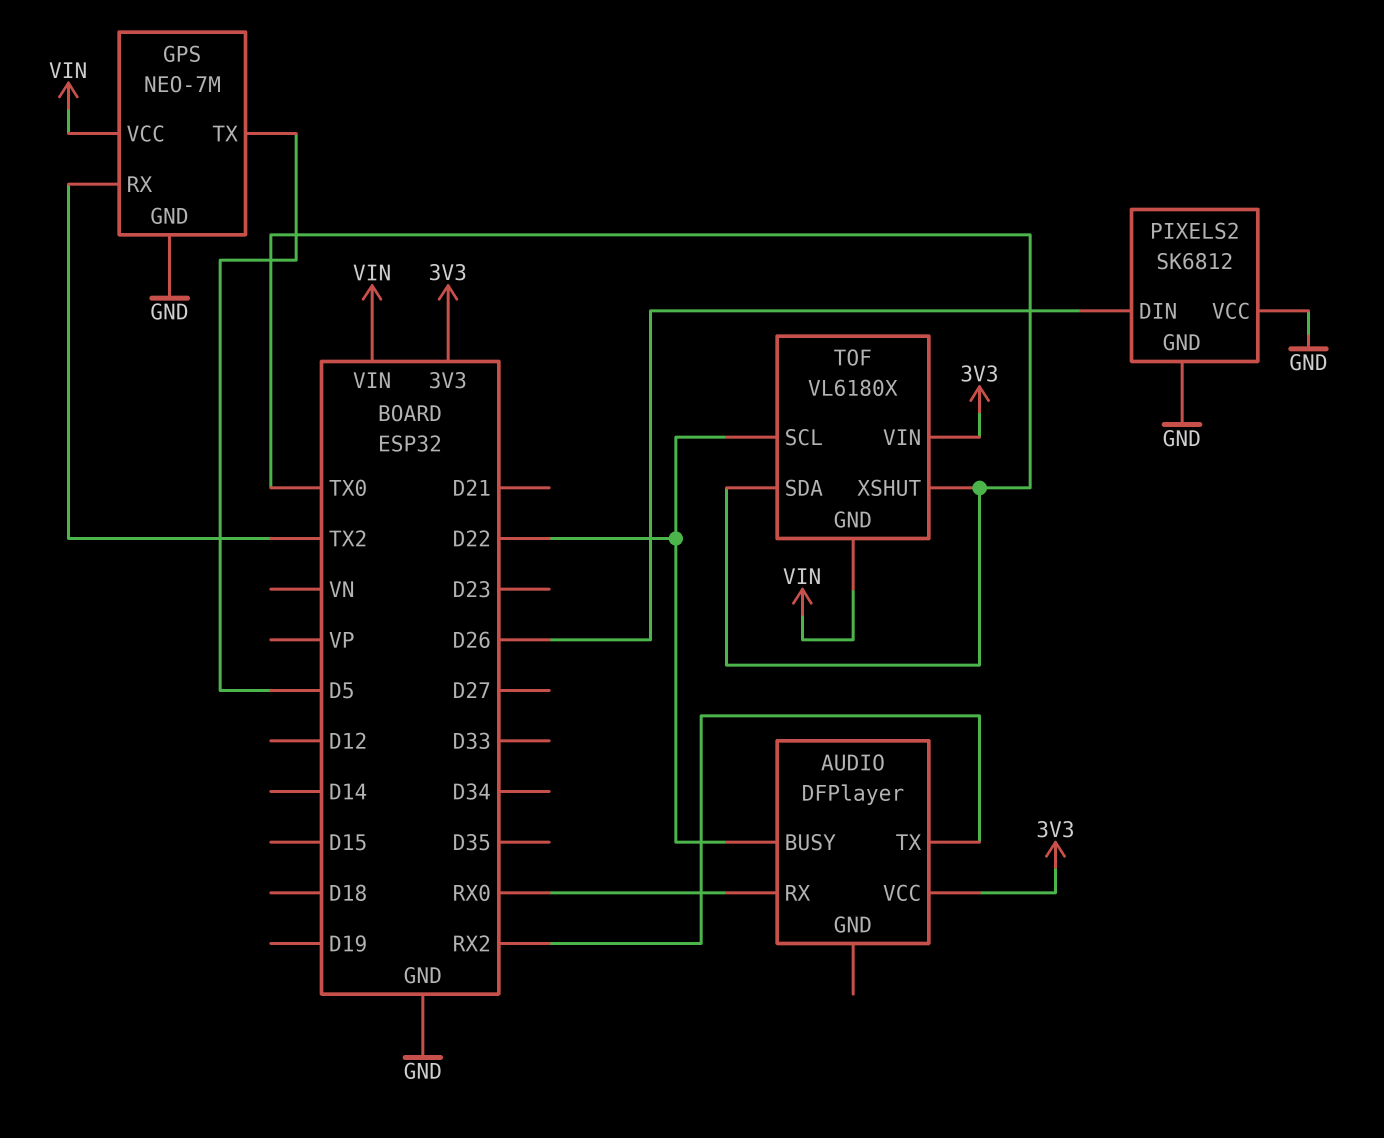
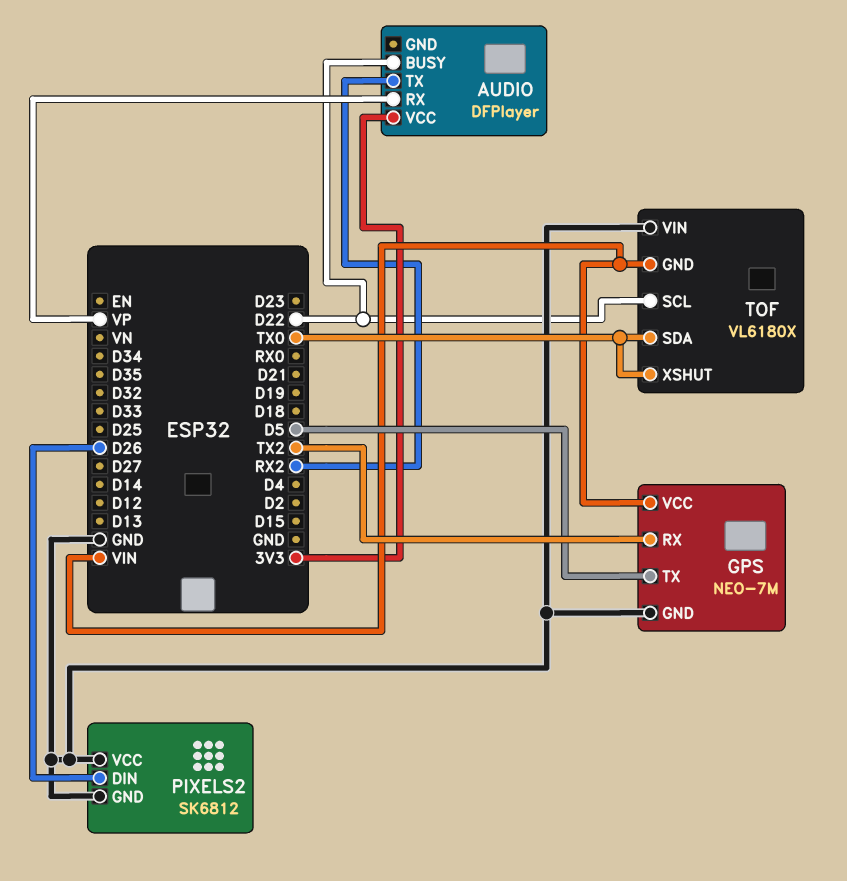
AUDIO pin RX: RX0 -> VP
TOF pin VIN: 3V3 -> GND

